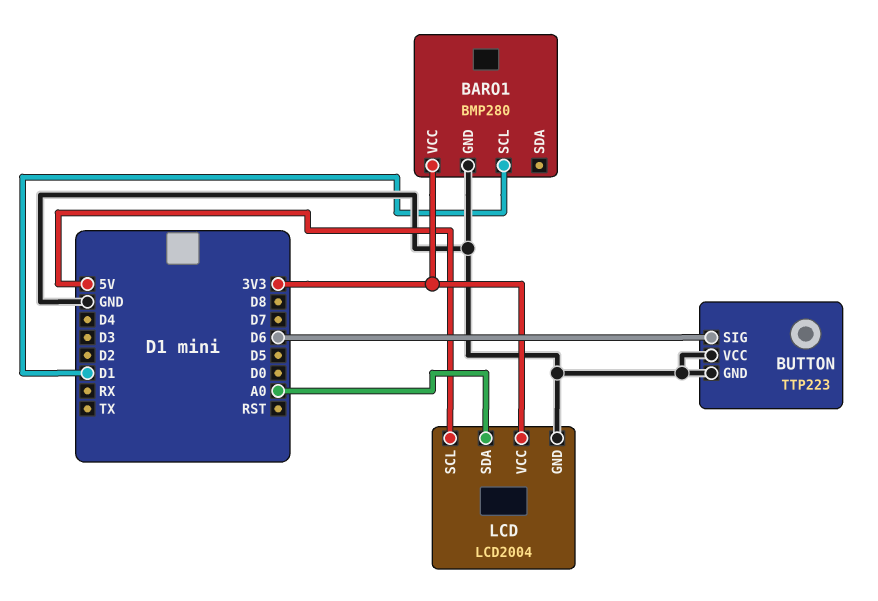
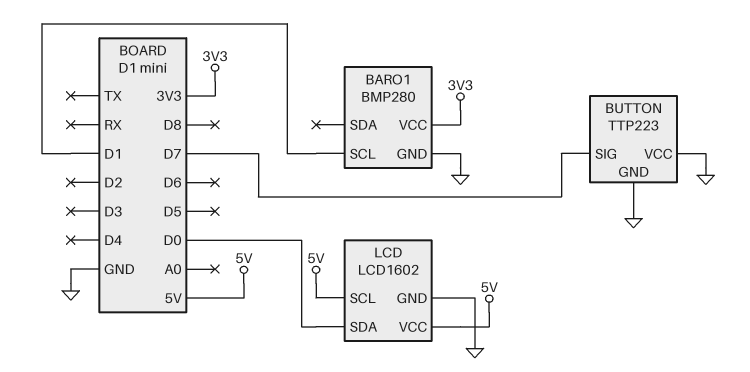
BUTTON pin SIG: D6 -> D7
LCD: LCD2004 -> LCD1602
LCD pin SDA: A0 -> D0
LCD pin VCC: 3V3 -> 5V

